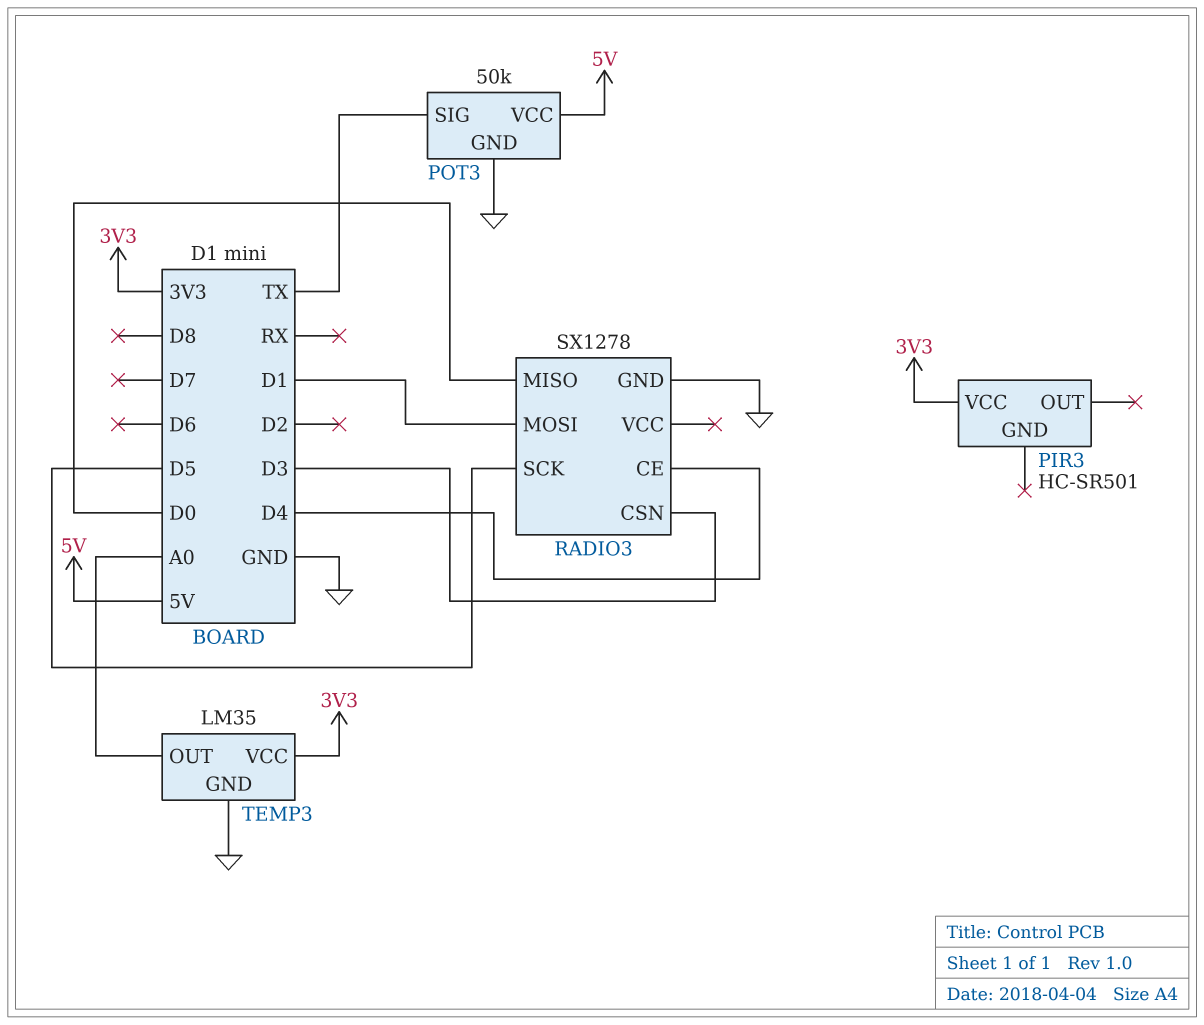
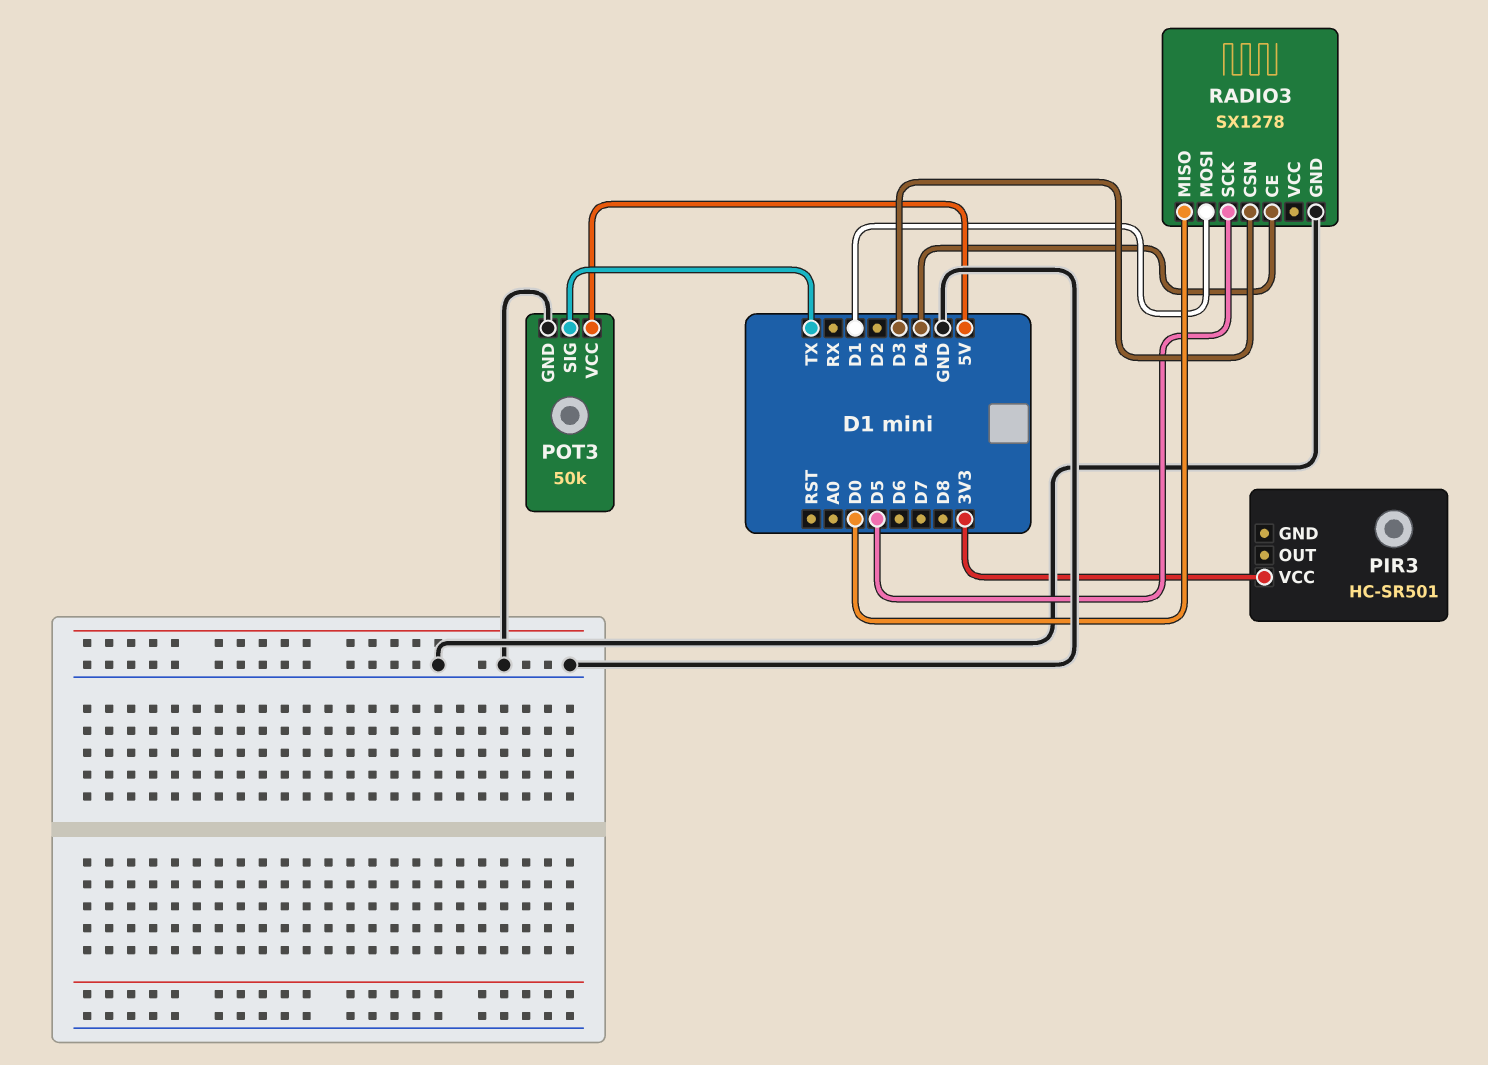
TEMP3: LM35 -> none
TEMP3 pin GND: GND -> none
TEMP3 pin OUT: A0 -> none
TEMP3 pin VCC: 3V3 -> none

